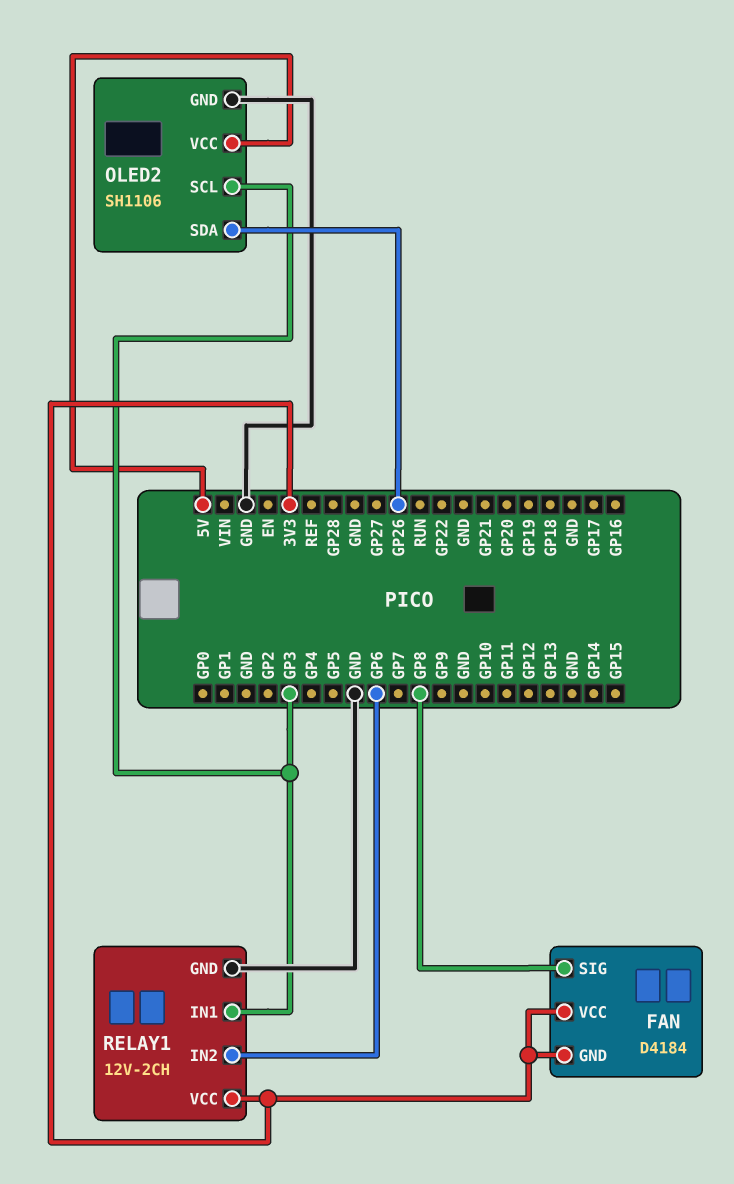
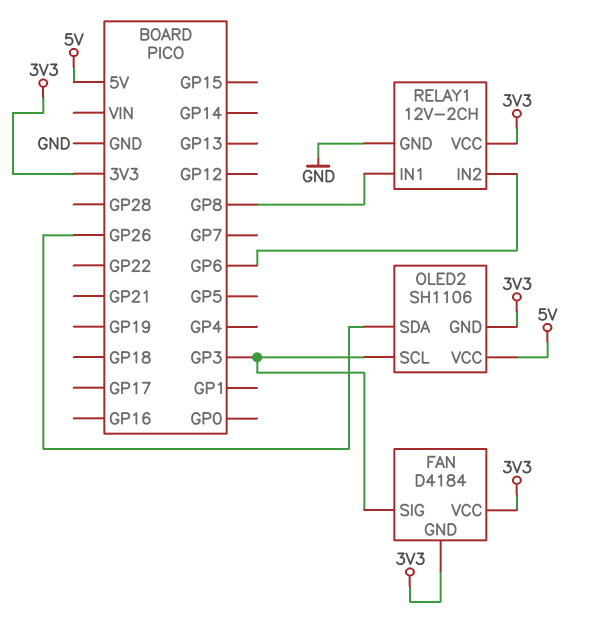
FAN pin SIG: GP8 -> GP3
OLED2 pin GND: GND -> 3V3
RELAY1 pin IN1: GP3 -> GP8

